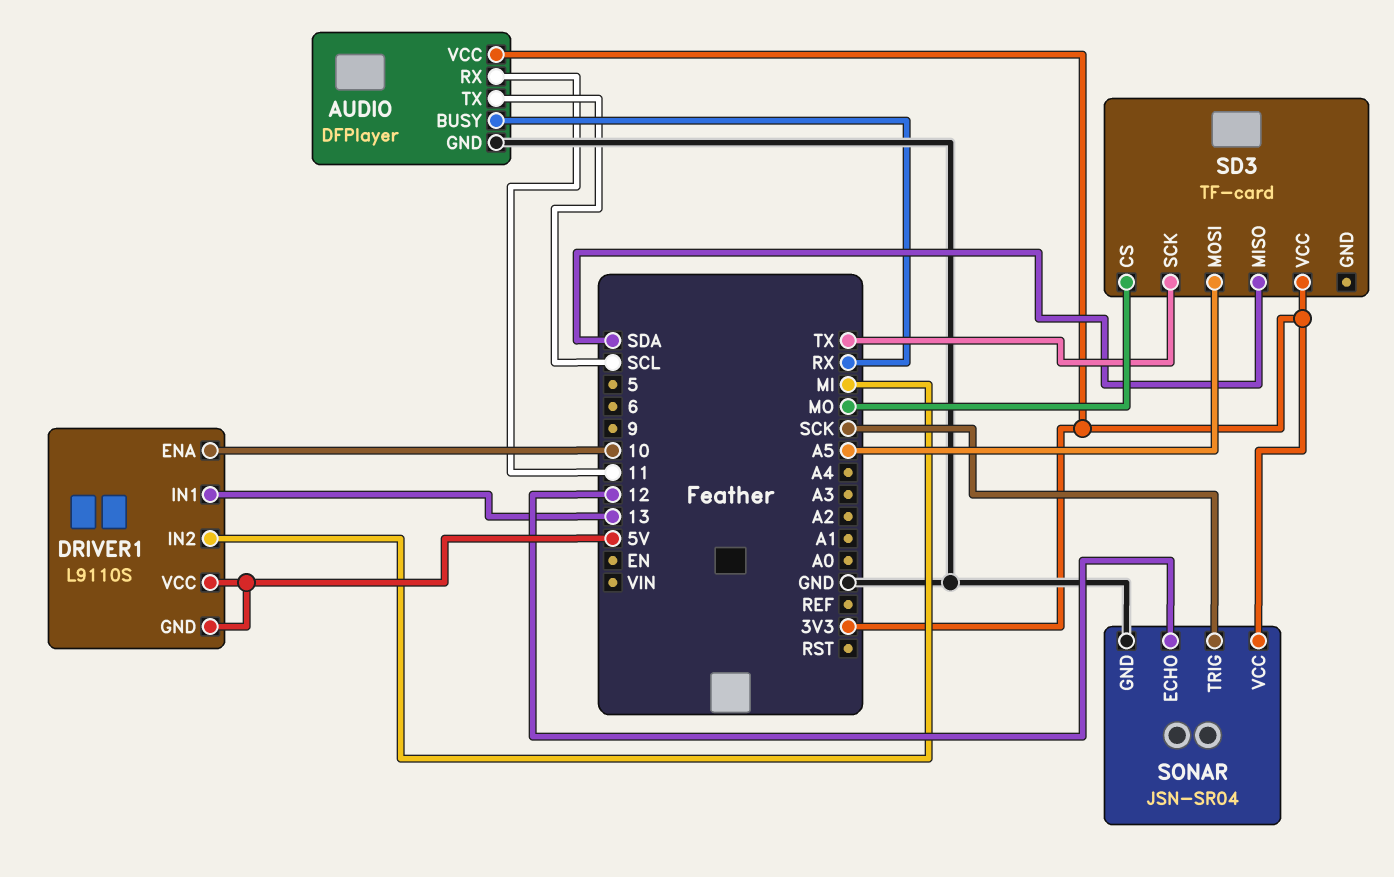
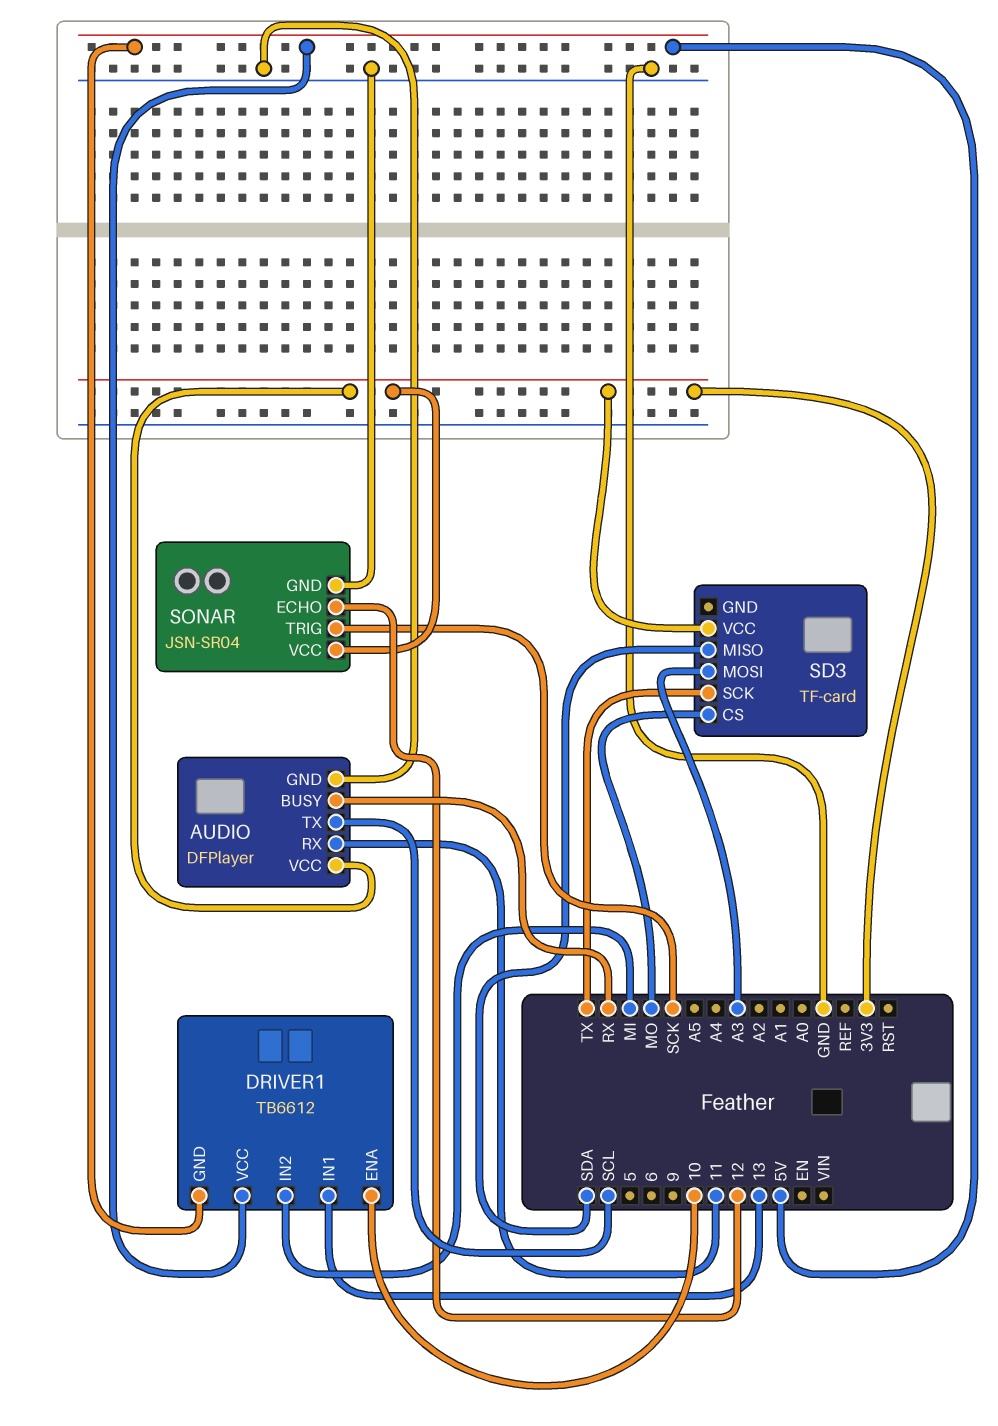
DRIVER1: L9110S -> TB6612
SD3 pin MOSI: A5 -> A3

